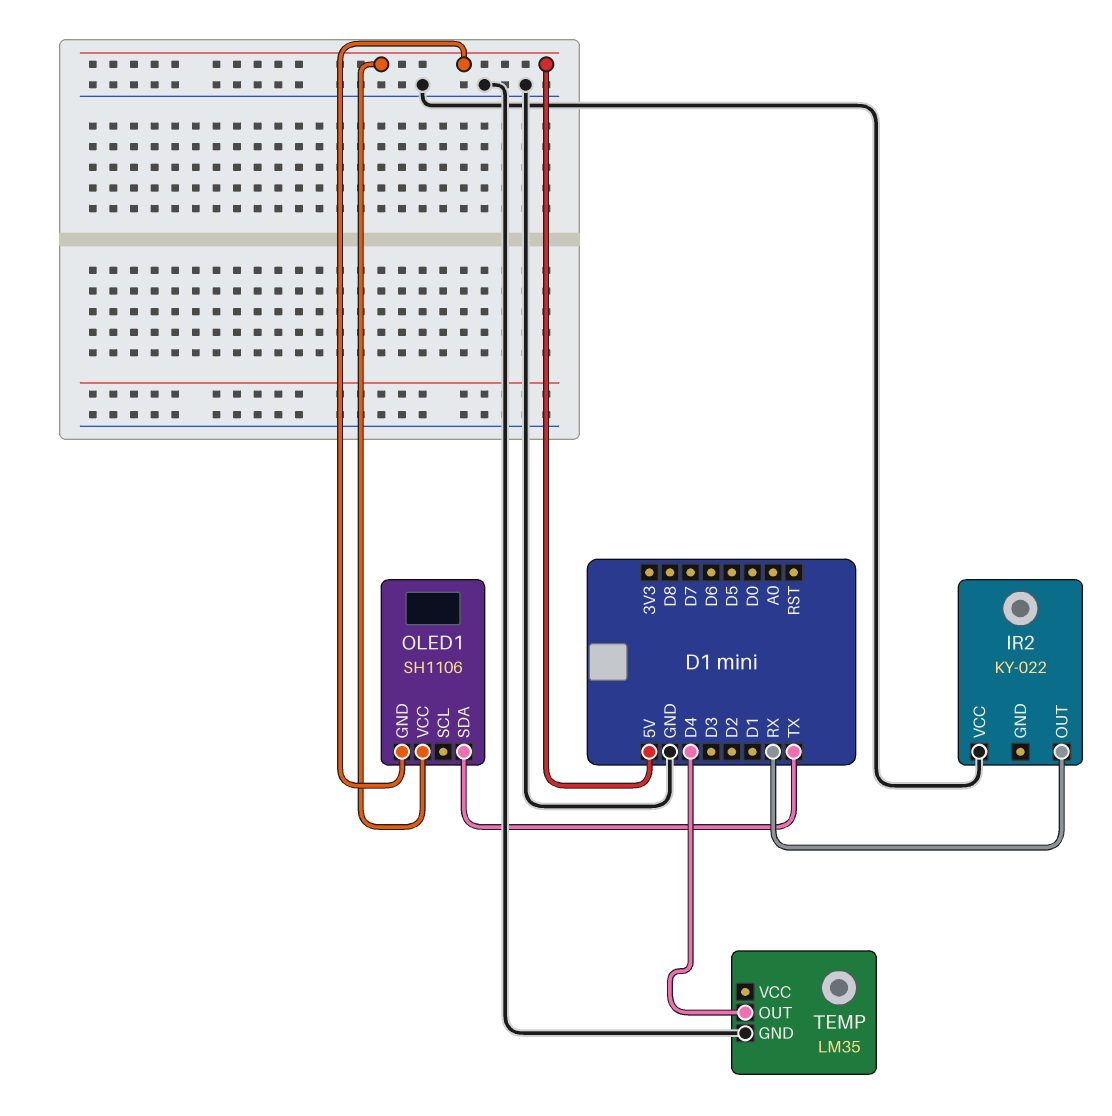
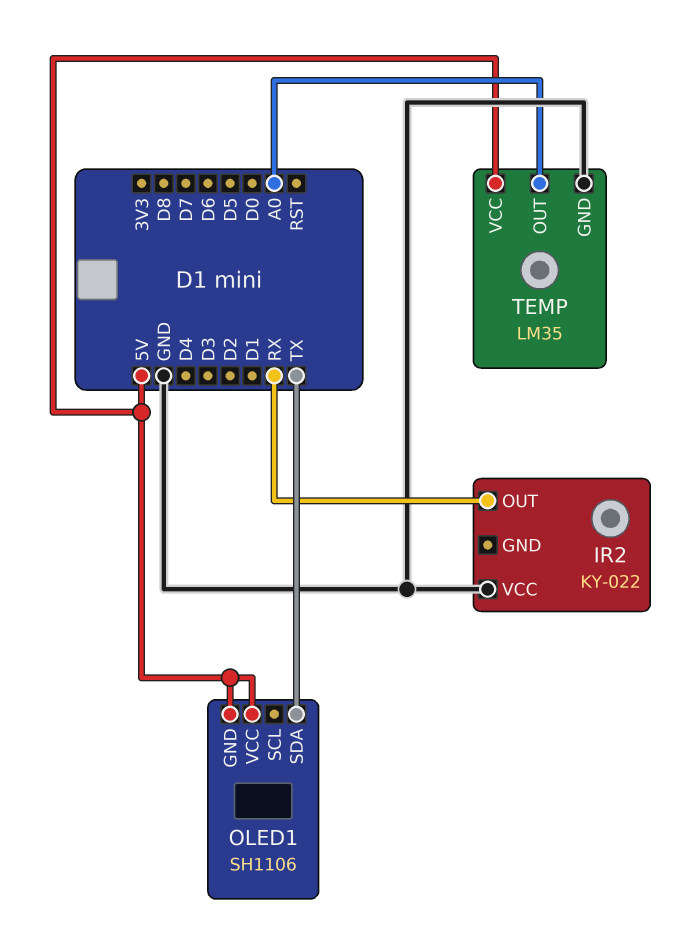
TEMP pin OUT: D4 -> A0
TEMP pin VCC: none -> 5V

